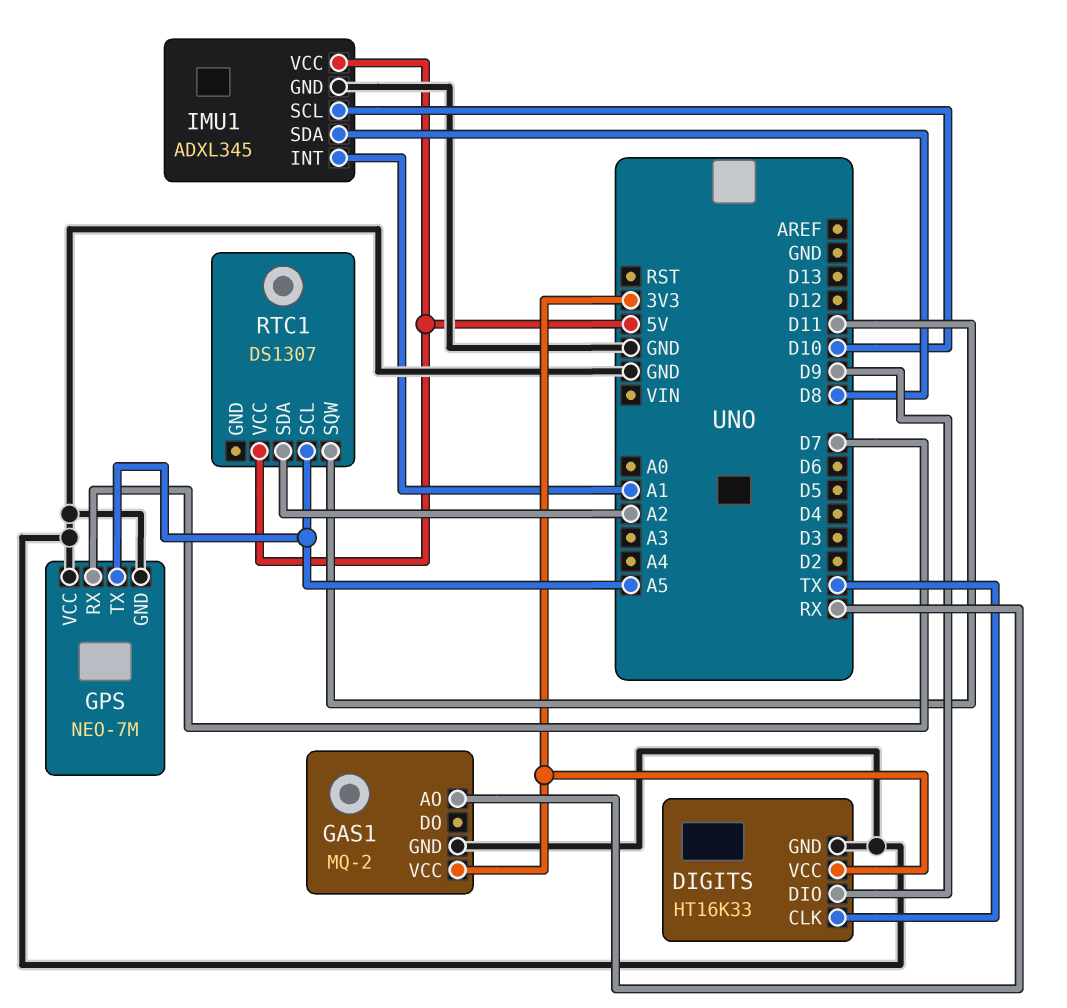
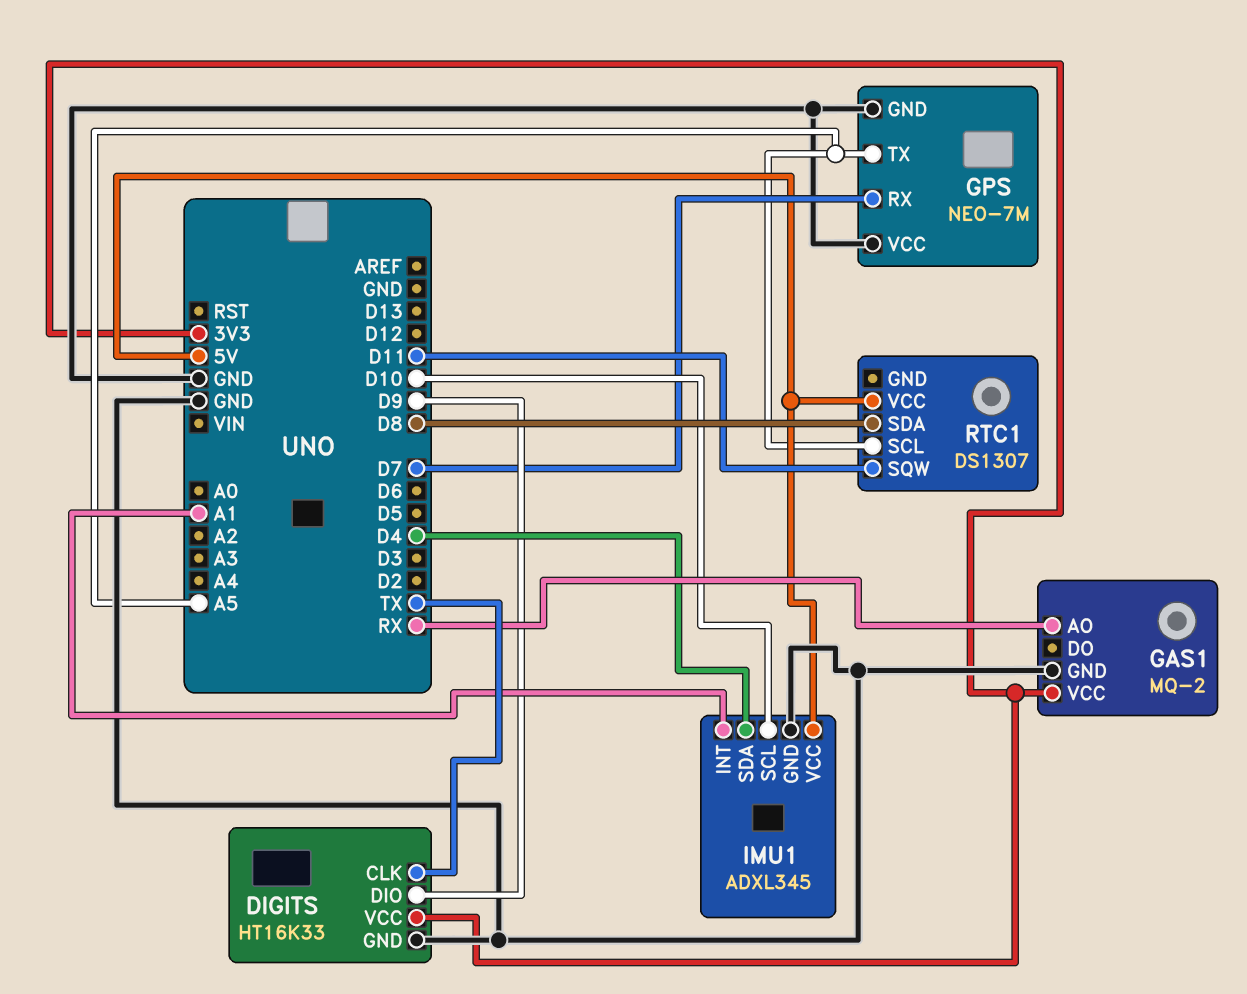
IMU1 pin SDA: D8 -> D4
RTC1 pin SDA: A2 -> D8

